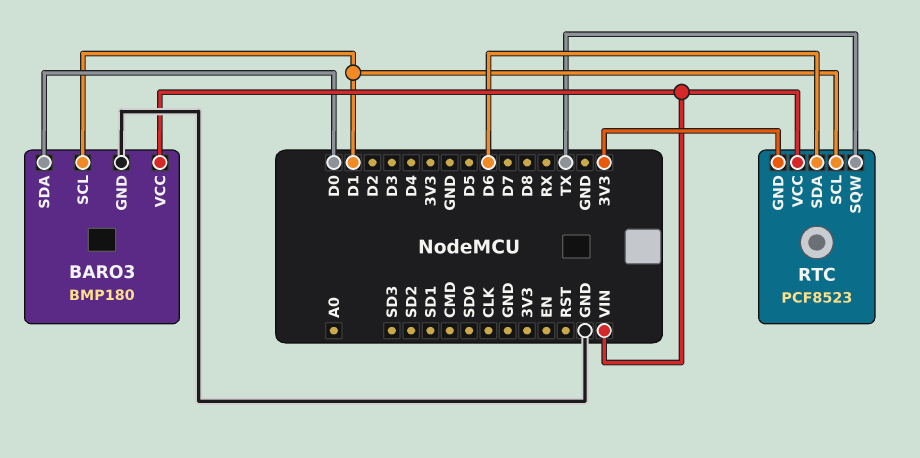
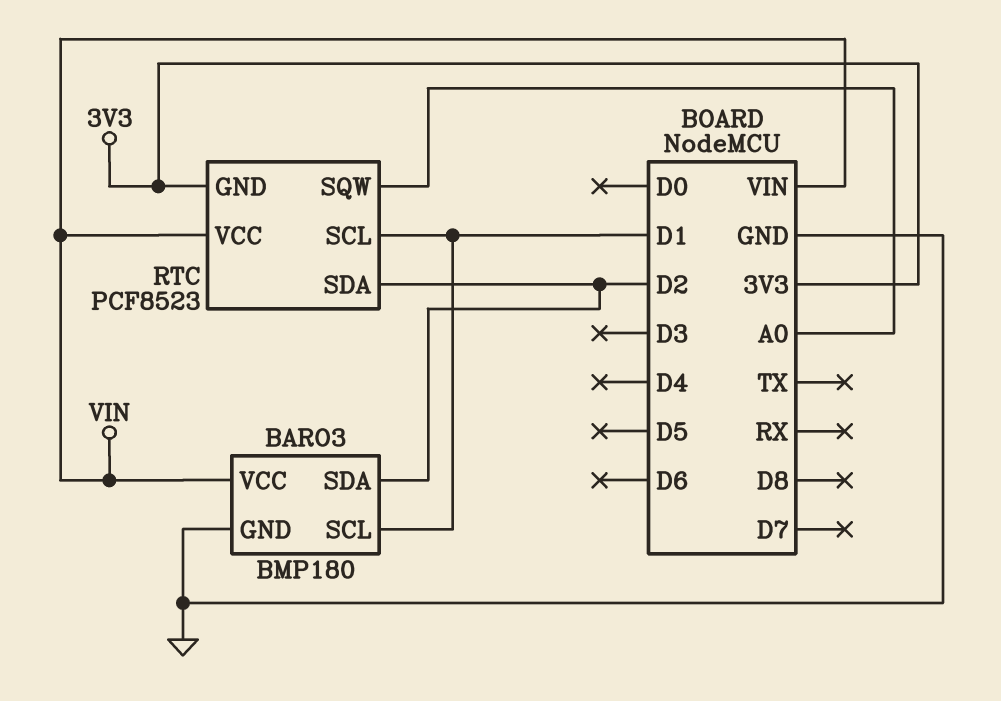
BARO3 pin SDA: D0 -> D2
RTC pin SDA: D6 -> D2
RTC pin SQW: TX -> A0

